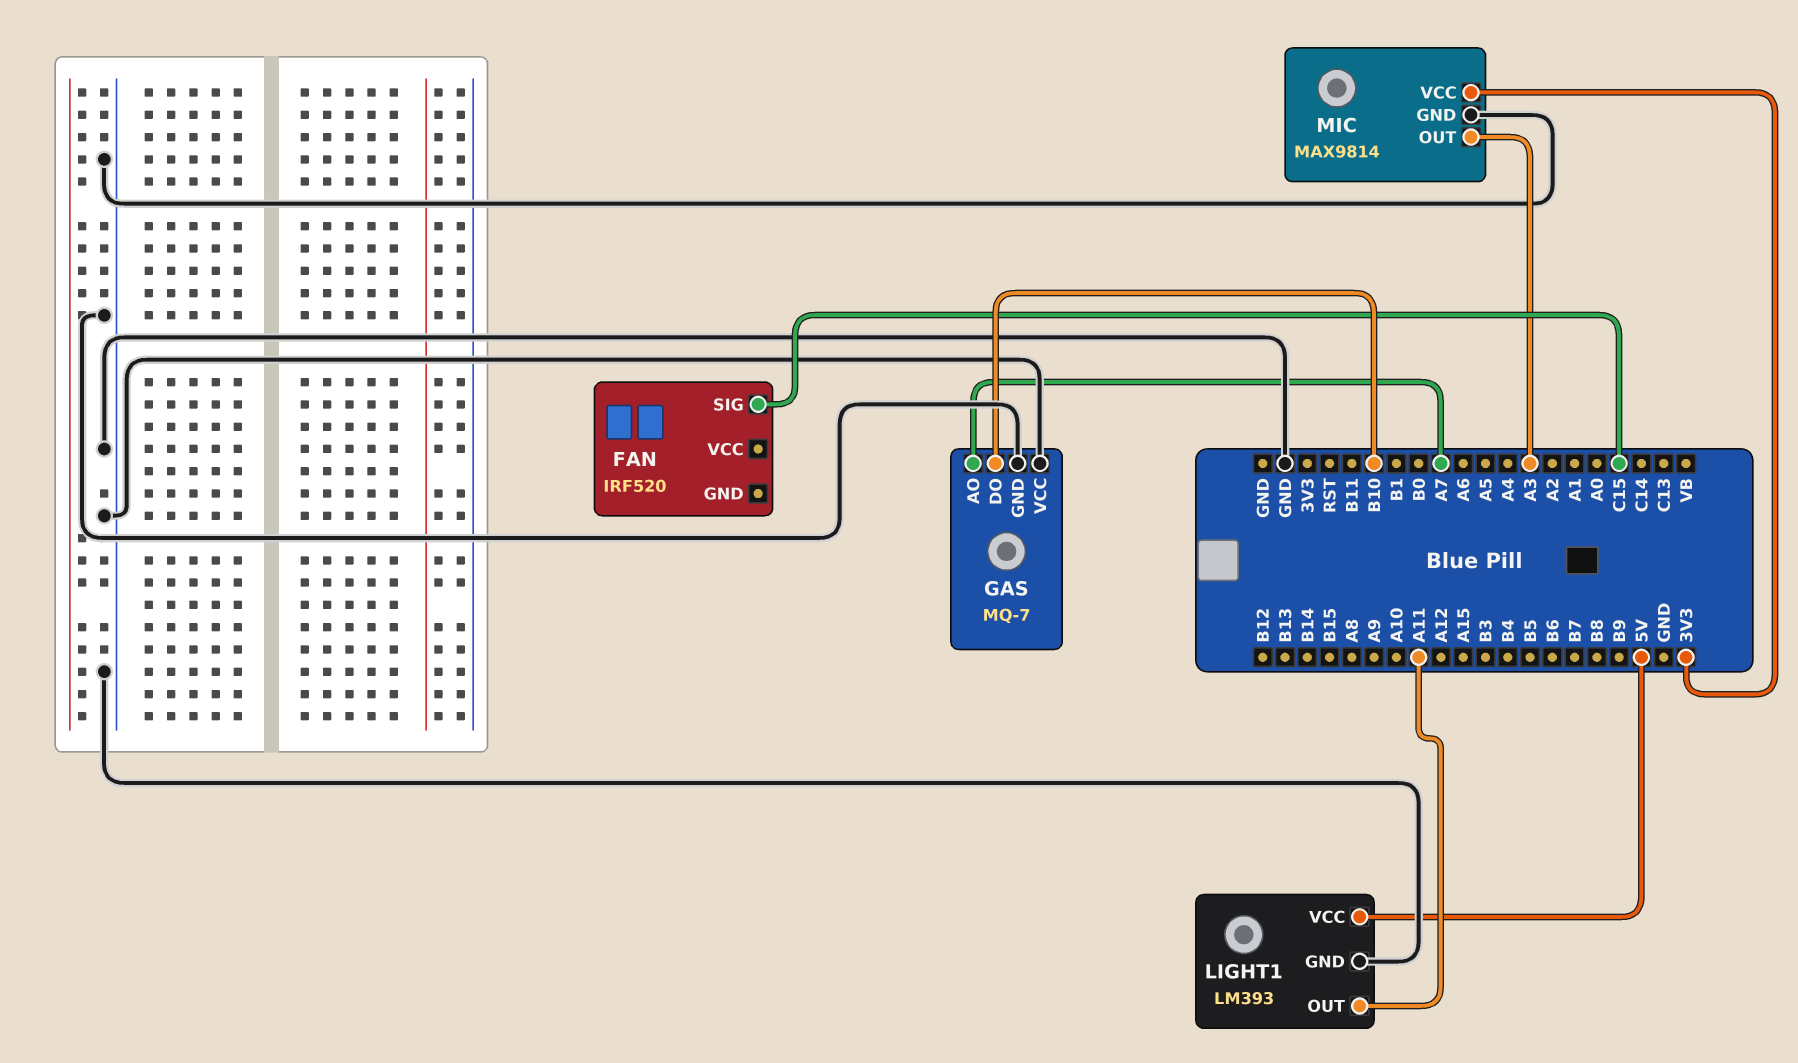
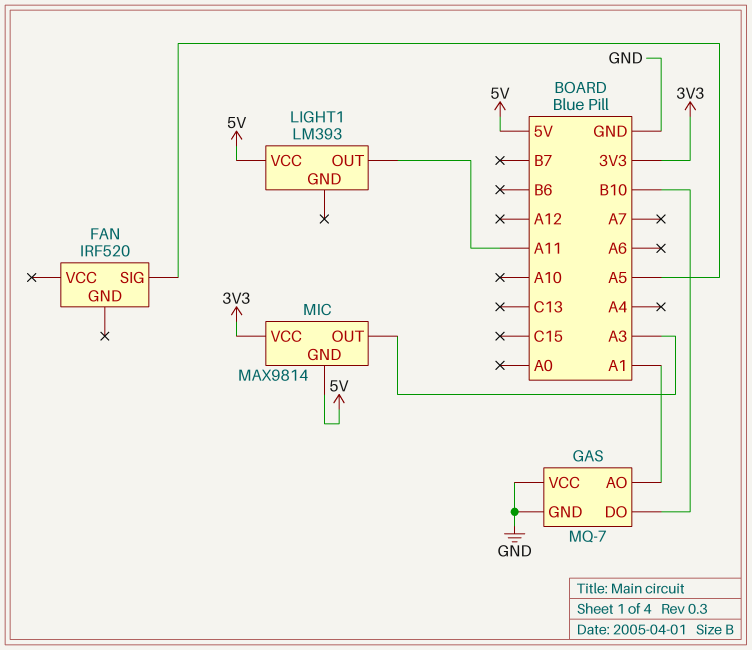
FAN pin SIG: C15 -> A5
GAS pin AO: A7 -> A1
LIGHT1 pin GND: GND -> none
MIC pin GND: GND -> 5V

